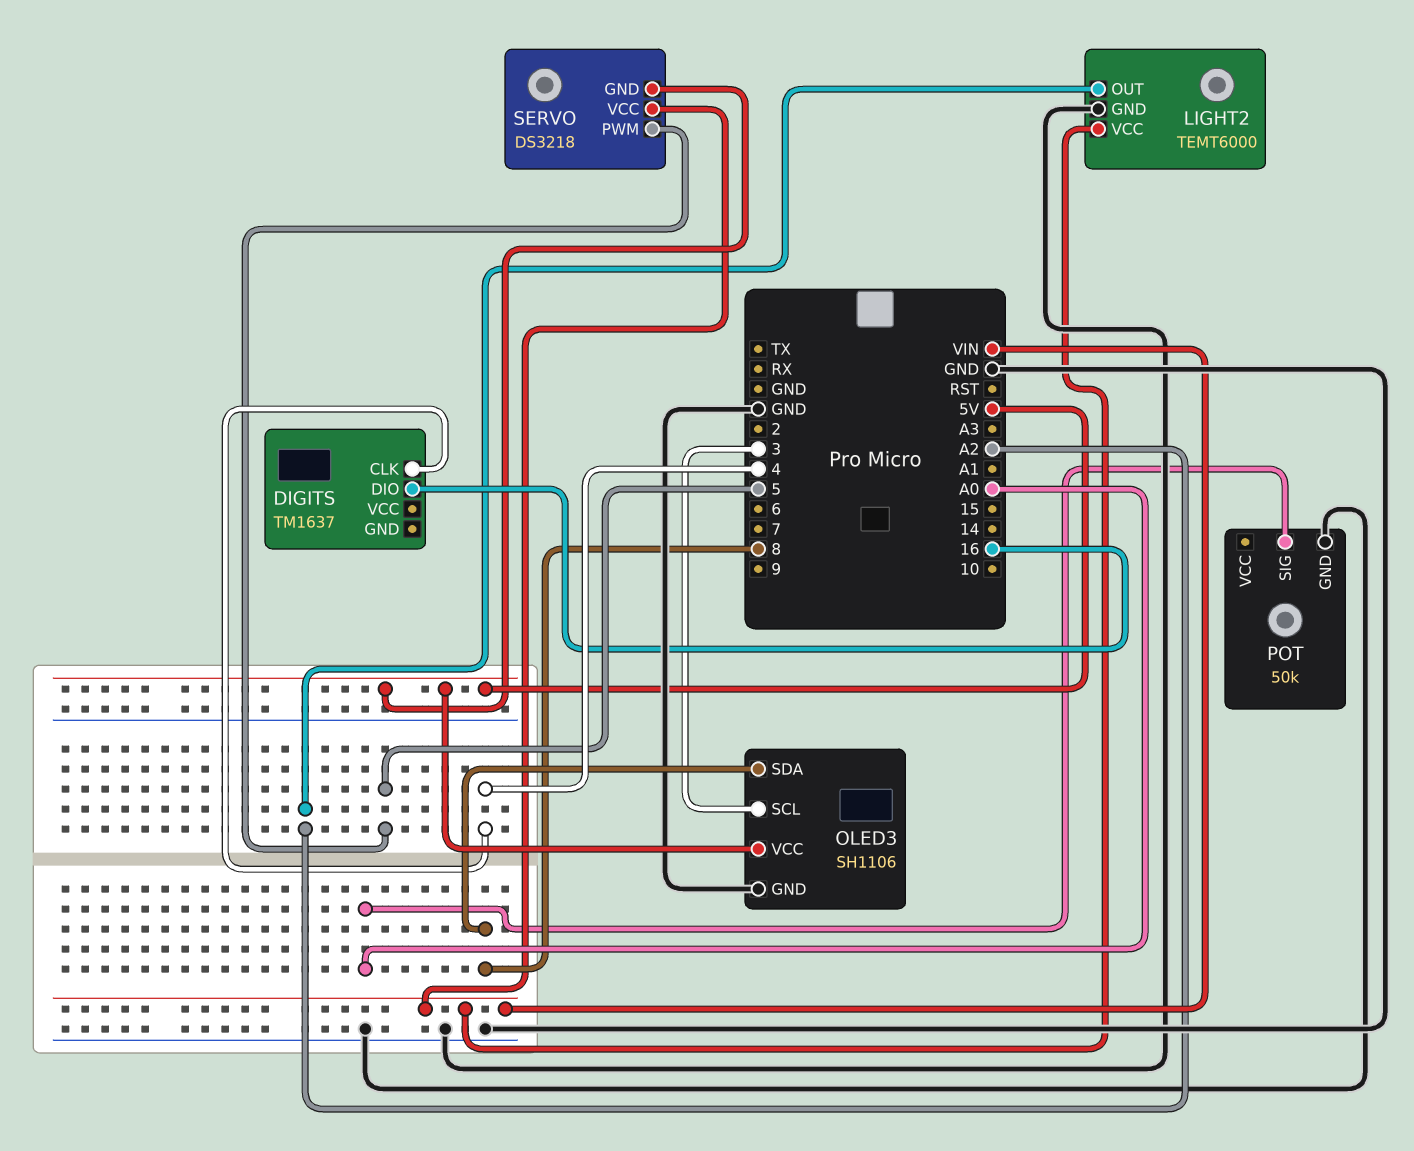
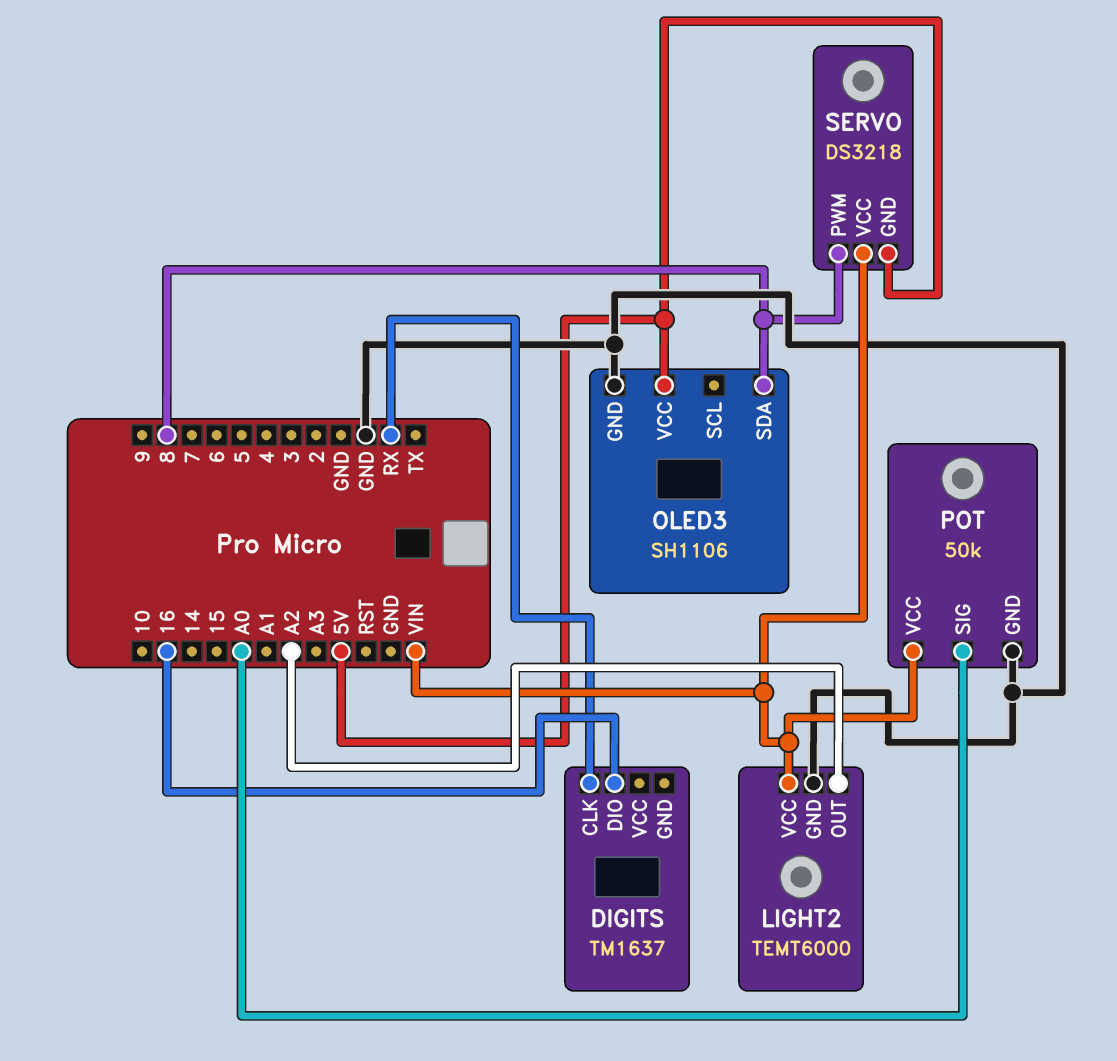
DIGITS pin CLK: 4 -> RX
OLED3 pin SCL: 3 -> none
POT pin VCC: none -> VIN
SERVO pin PWM: 5 -> 8

